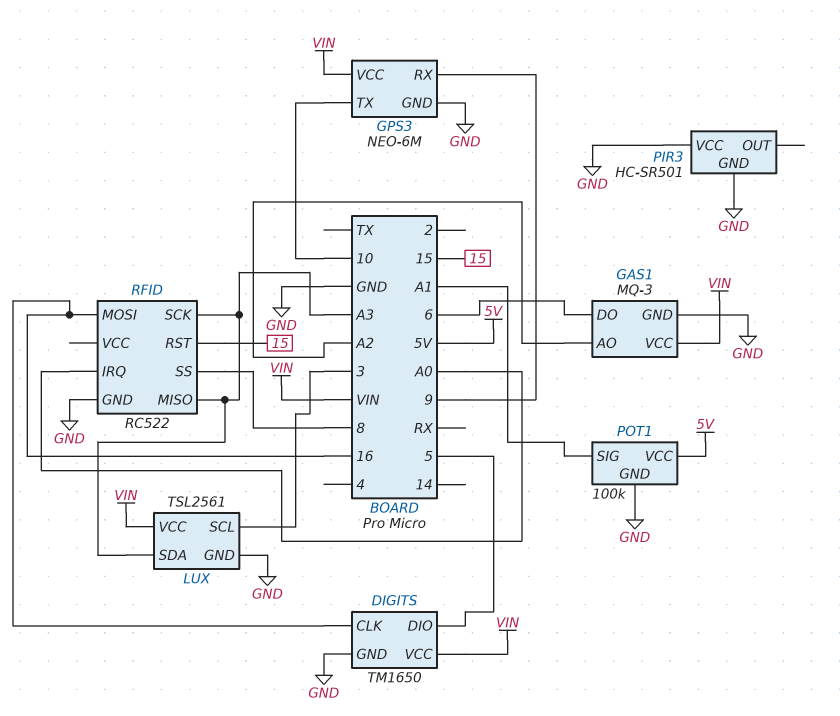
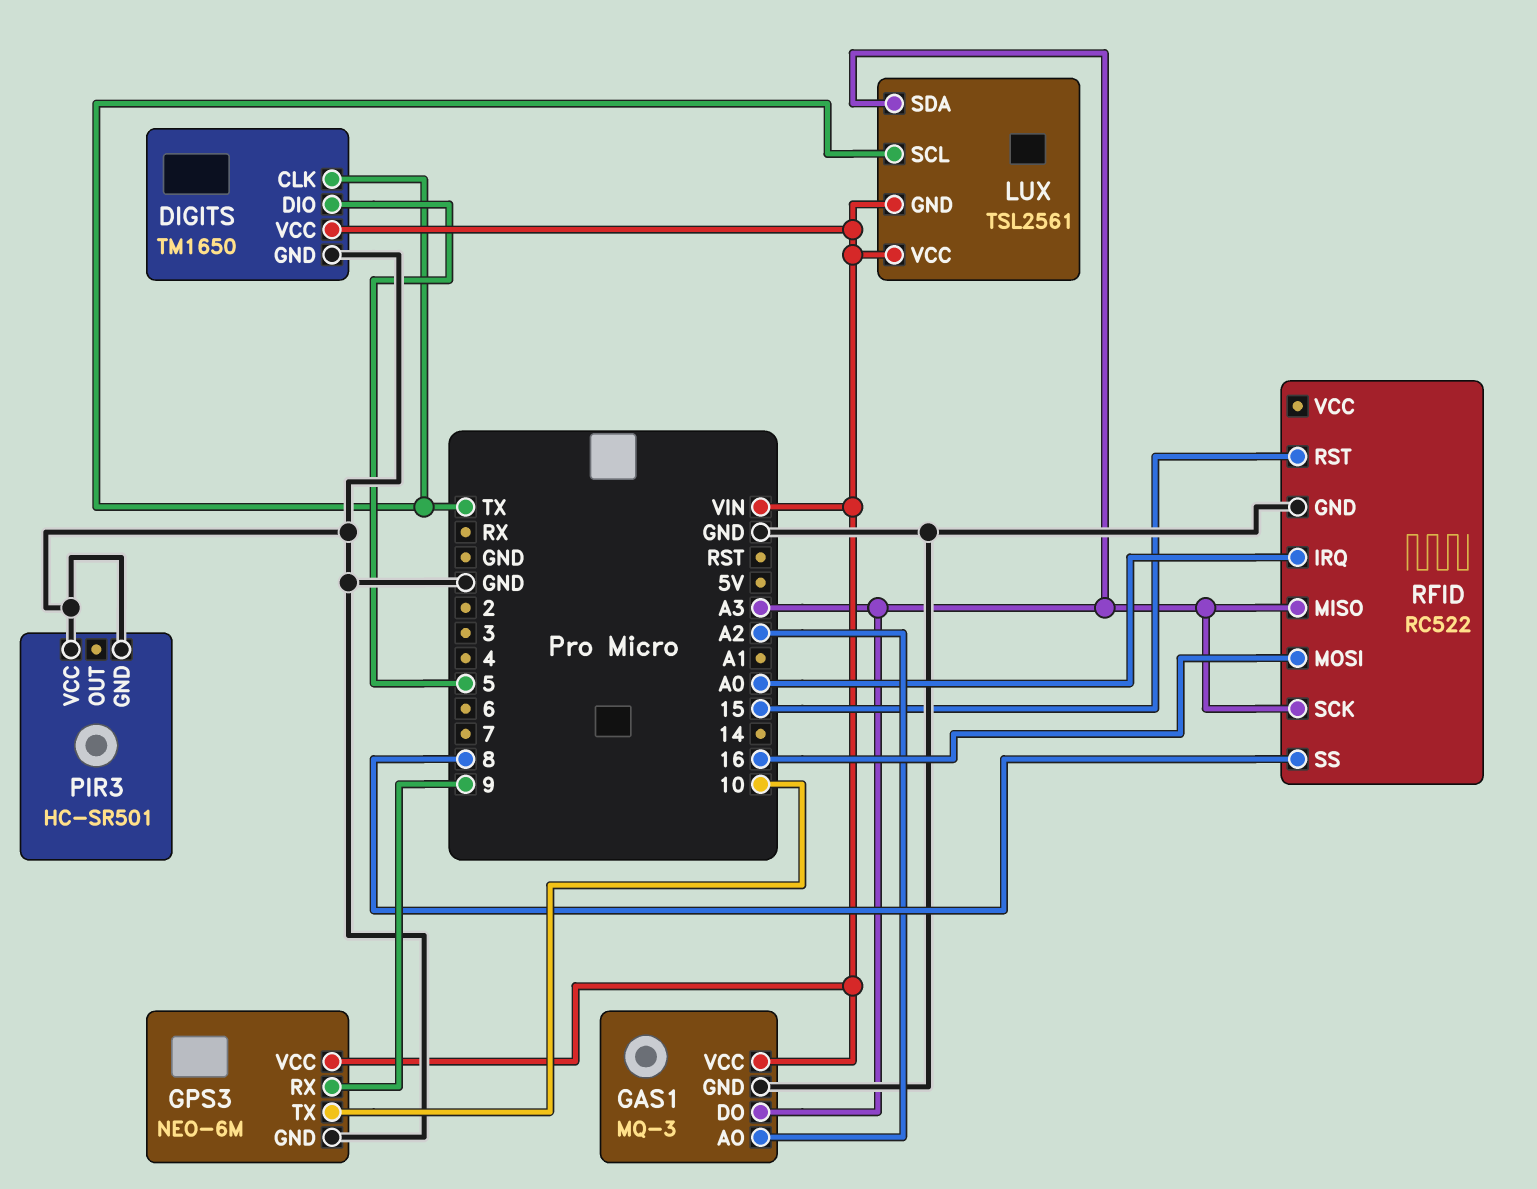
DIGITS pin CLK: 16 -> TX
GAS1 pin DO: 6 -> A3
LUX pin GND: GND -> VIN
LUX pin SCL: 3 -> TX
POT1: 100k -> none
POT1 pin GND: GND -> none
POT1 pin SIG: A1 -> none
POT1 pin VCC: 5V -> none

